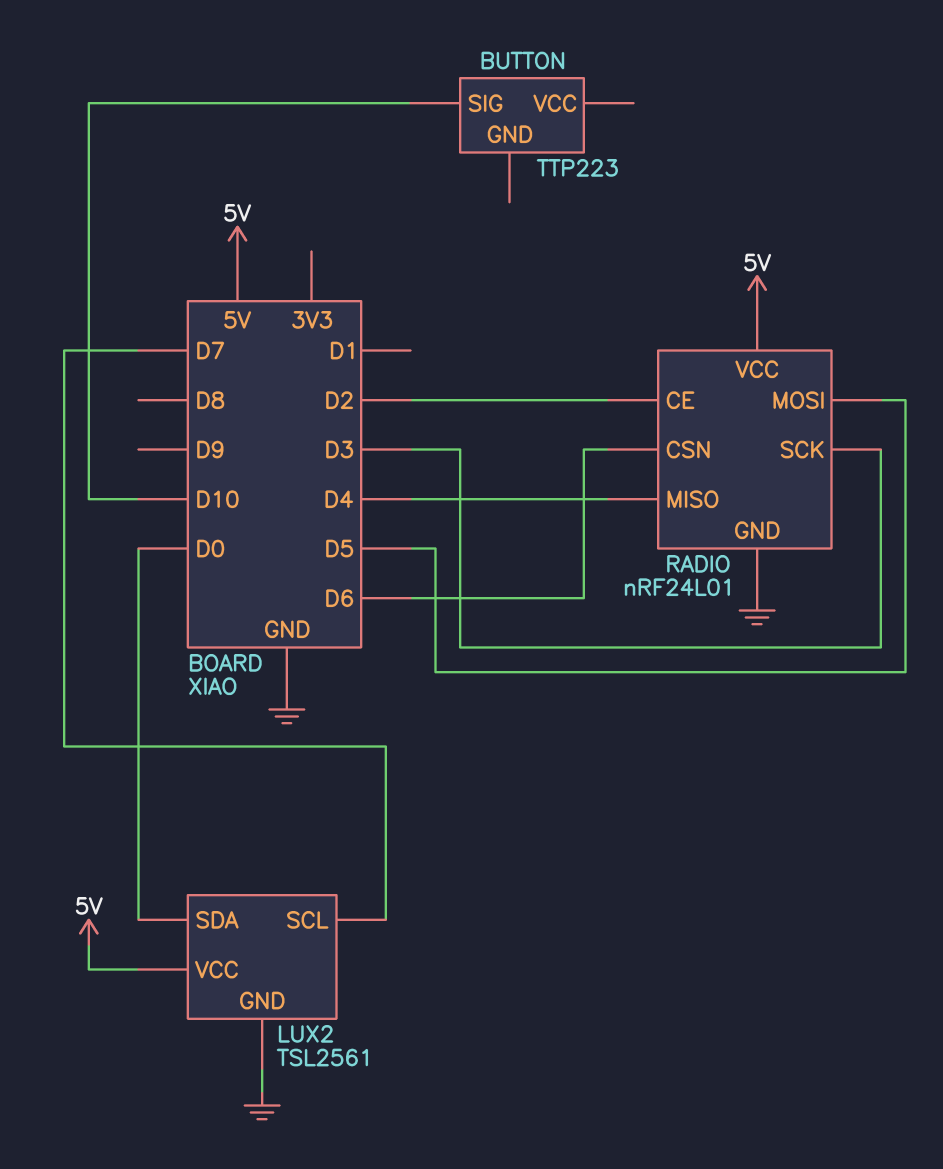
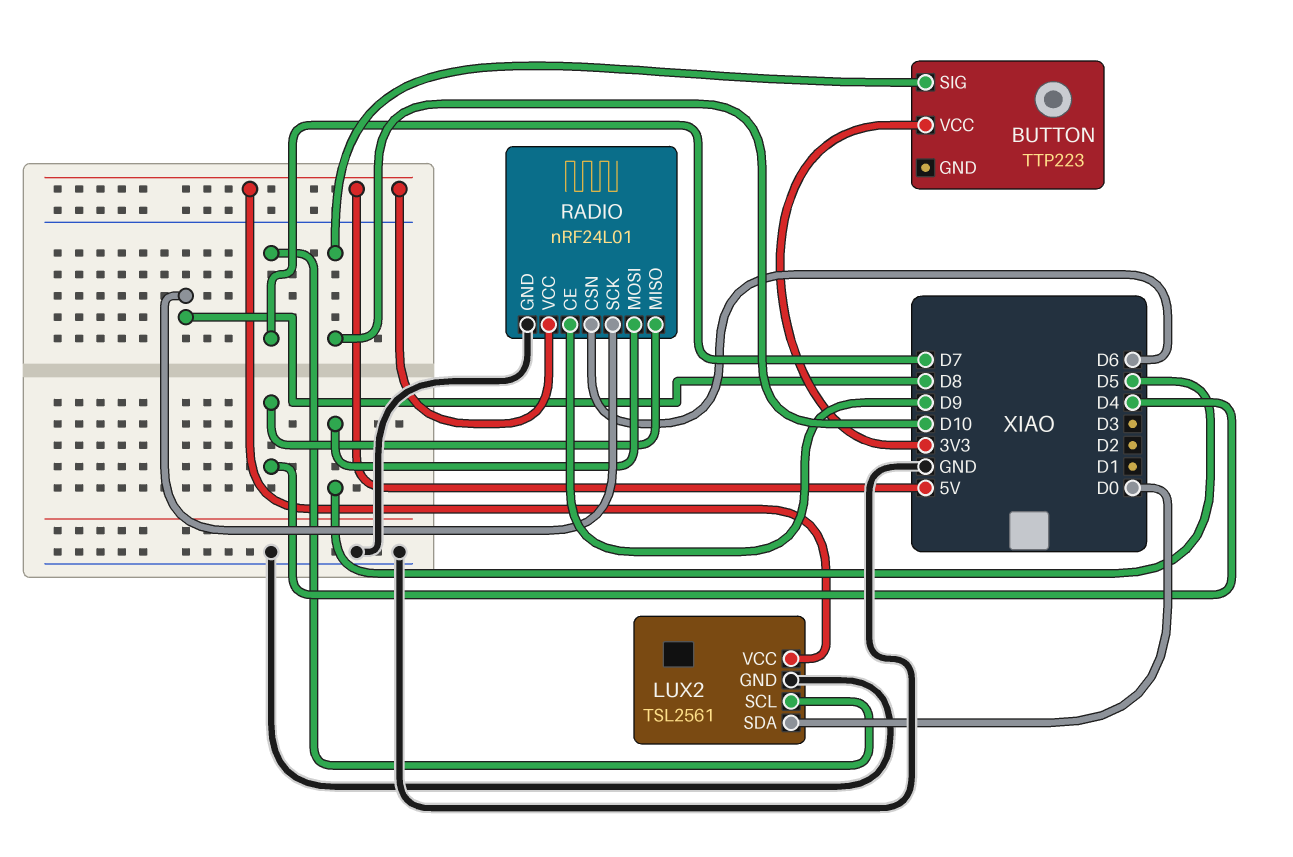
BUTTON pin VCC: none -> 3V3
RADIO pin CE: D2 -> D9
RADIO pin SCK: D3 -> D8

